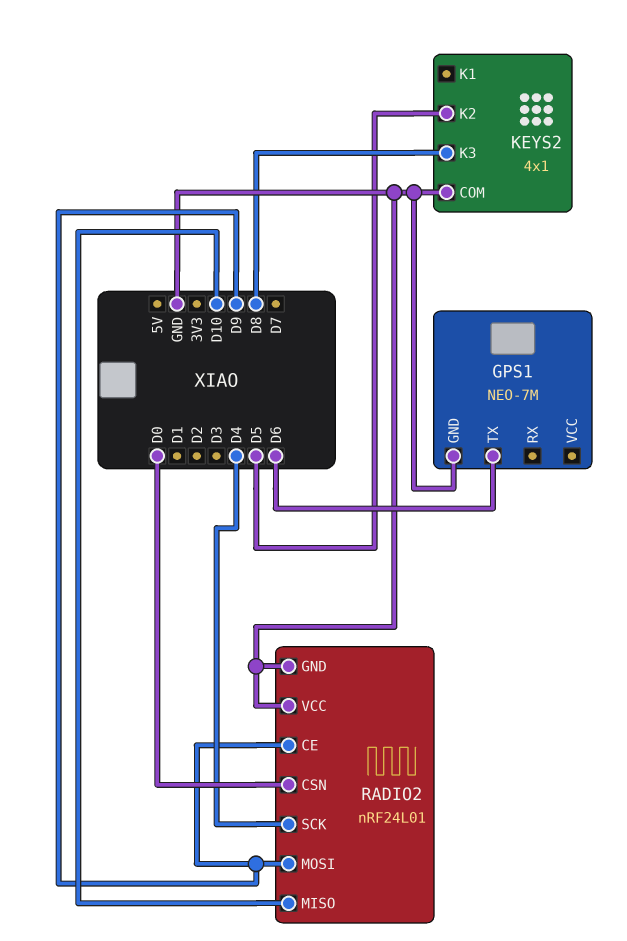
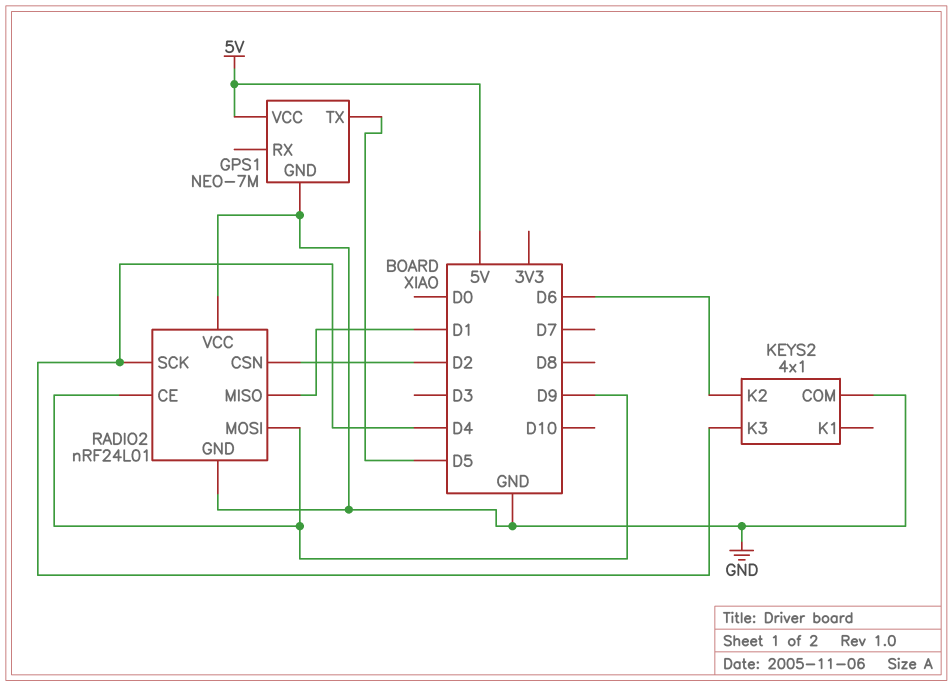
GPS1 pin TX: D6 -> D5
GPS1 pin VCC: none -> 5V
KEYS2 pin K2: D5 -> D6
KEYS2 pin K3: D8 -> D4
RADIO2 pin CSN: D0 -> D2
RADIO2 pin MISO: D10 -> D1

